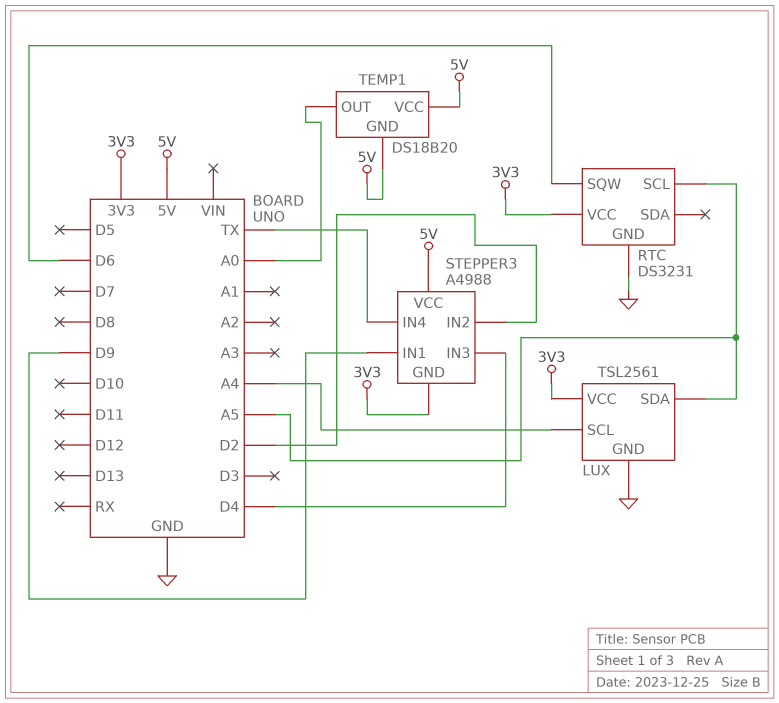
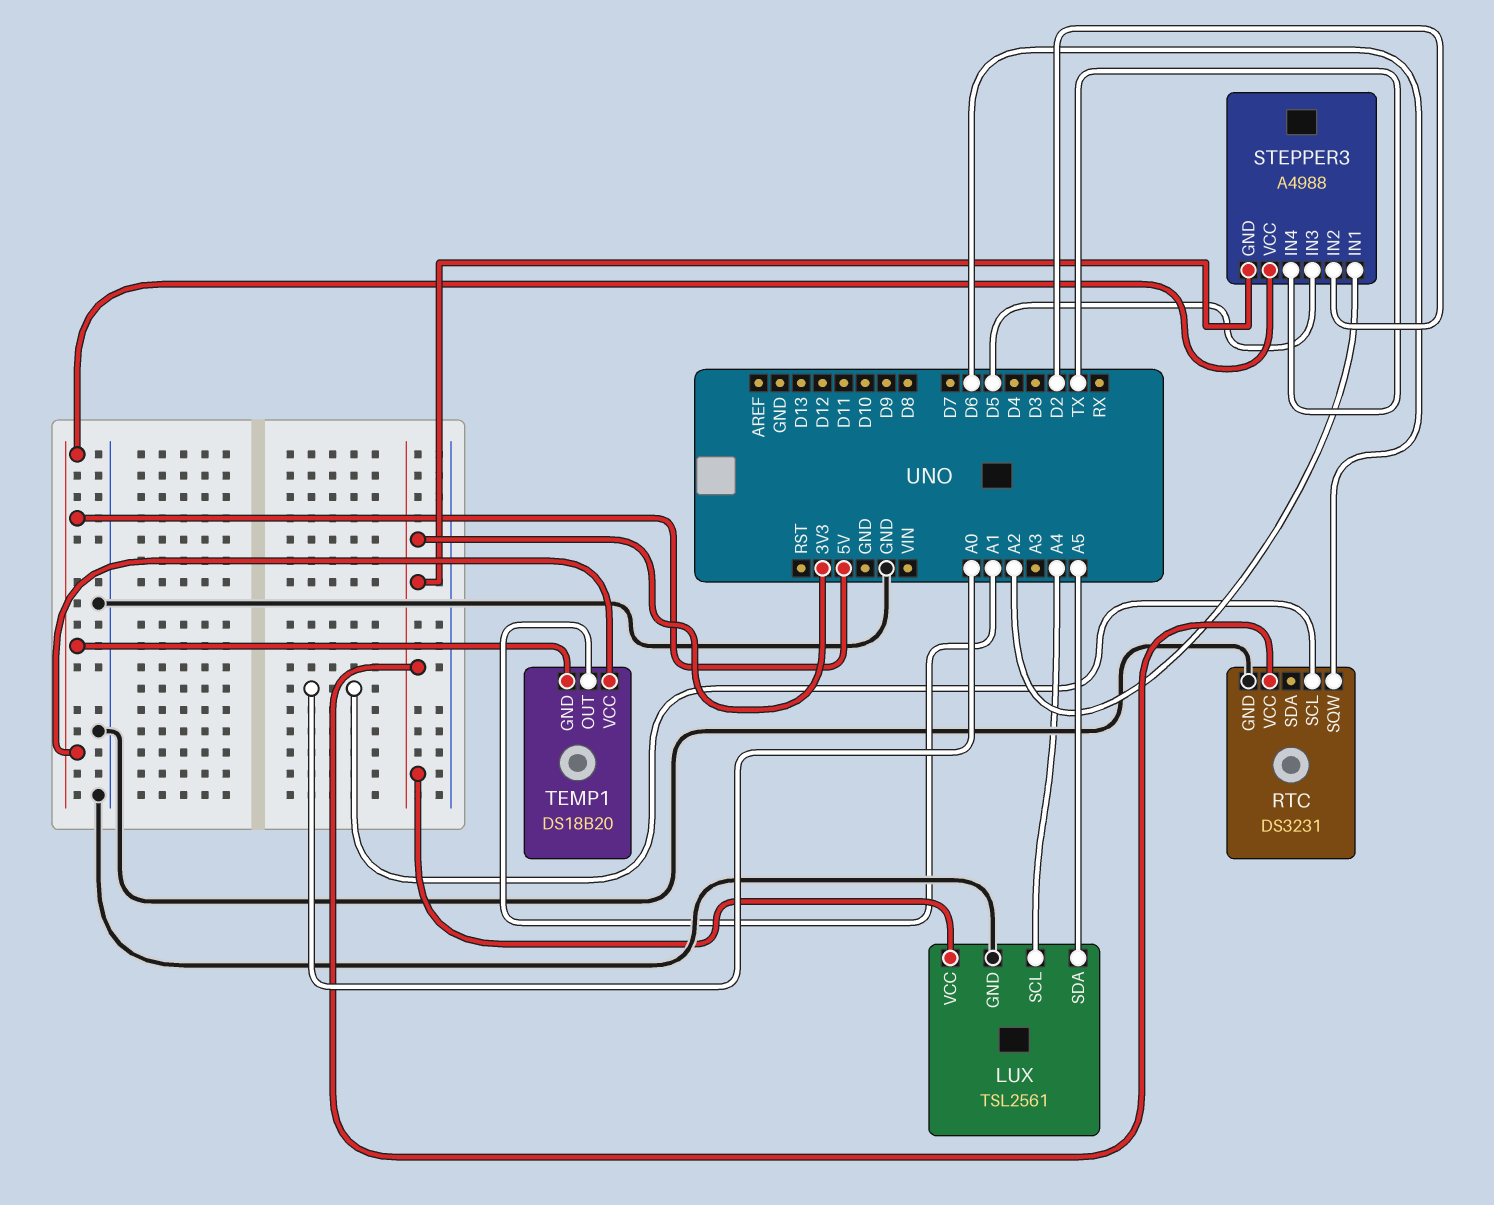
RTC pin SCL: A5 -> A0
STEPPER3 pin IN1: D9 -> A2
STEPPER3 pin IN3: D4 -> D5
TEMP1 pin OUT: A0 -> A1

